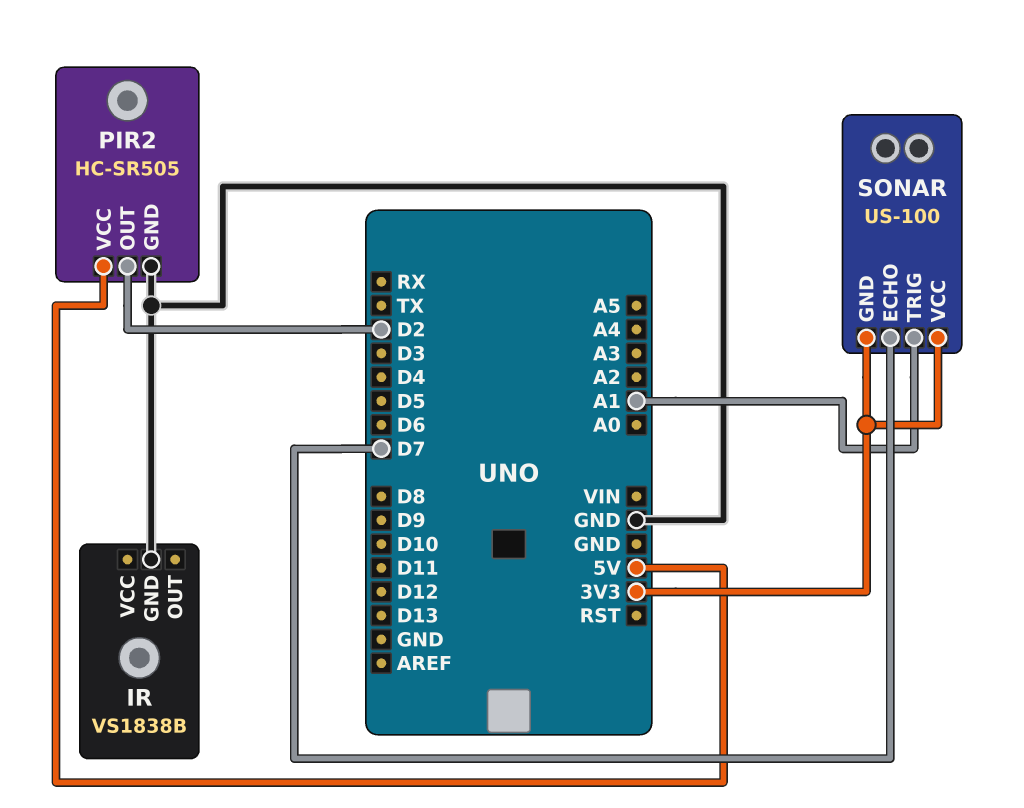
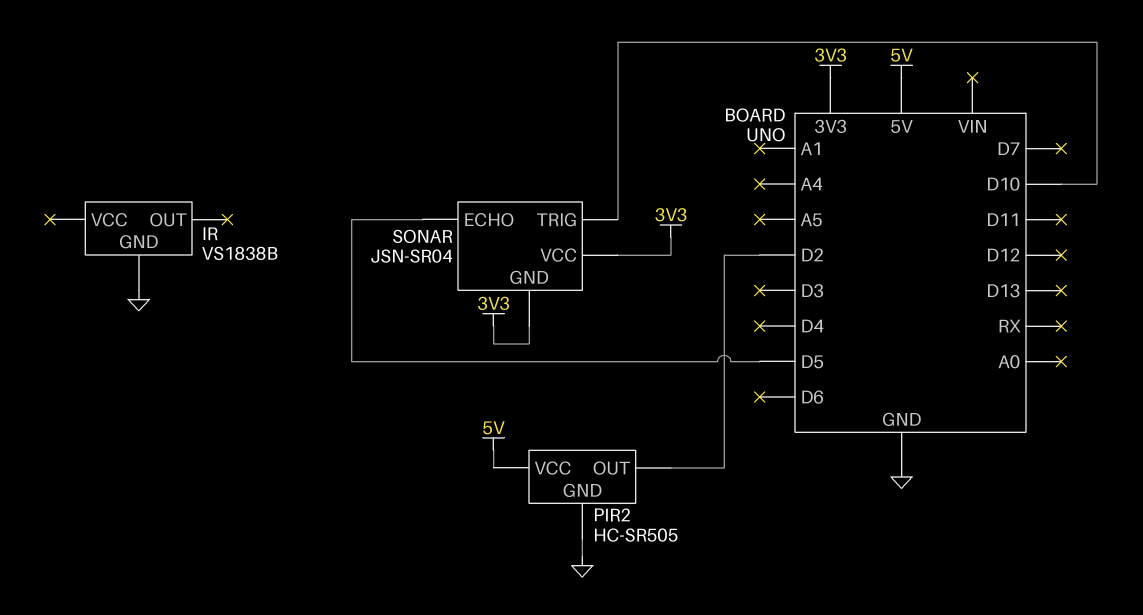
SONAR: US-100 -> JSN-SR04
SONAR pin ECHO: D7 -> D5
SONAR pin TRIG: A1 -> D10

